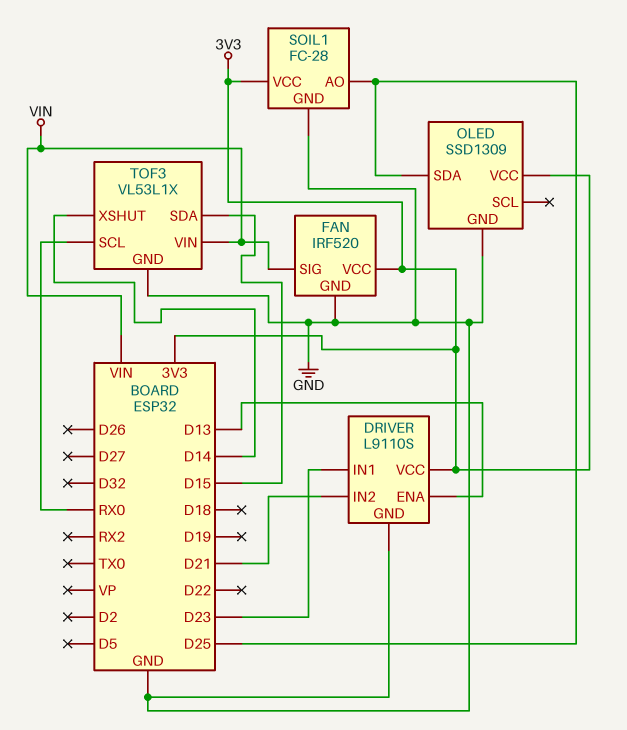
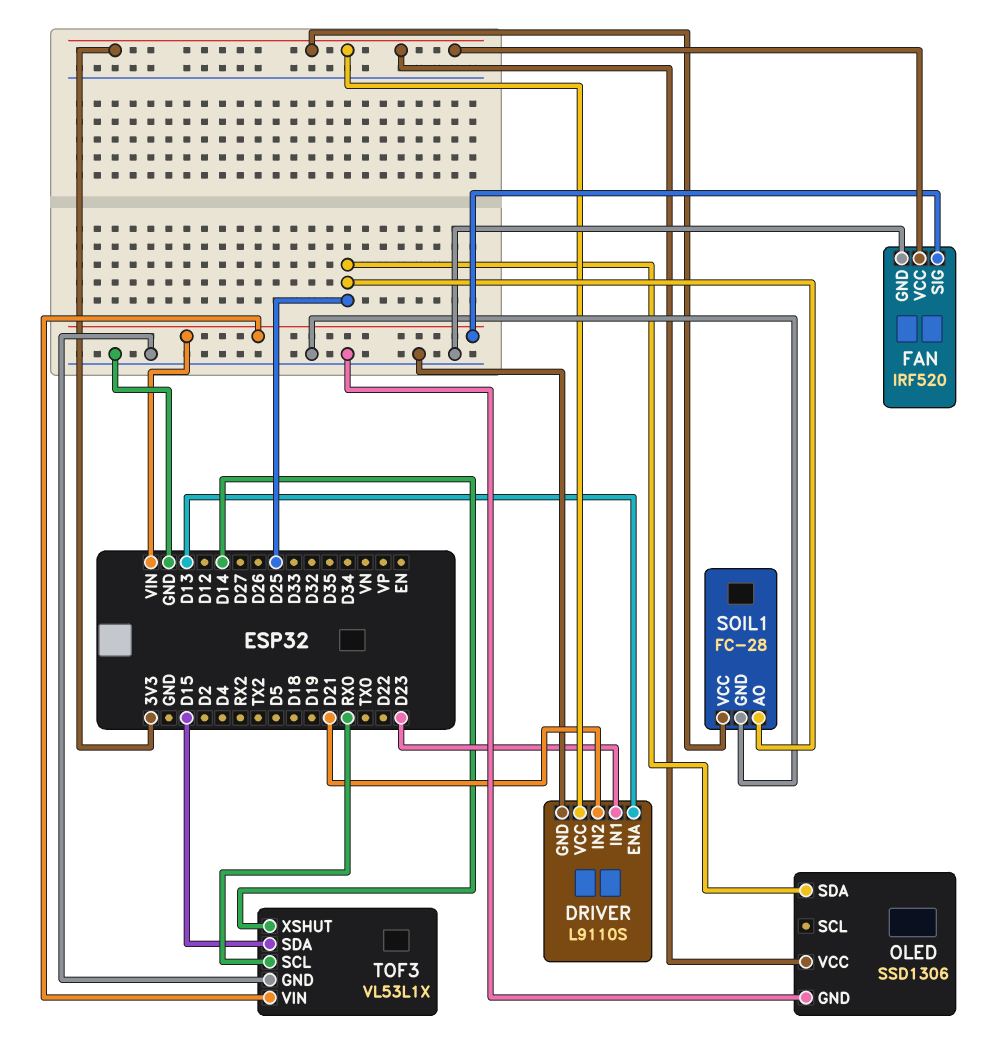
OLED: SSD1309 -> SSD1306

